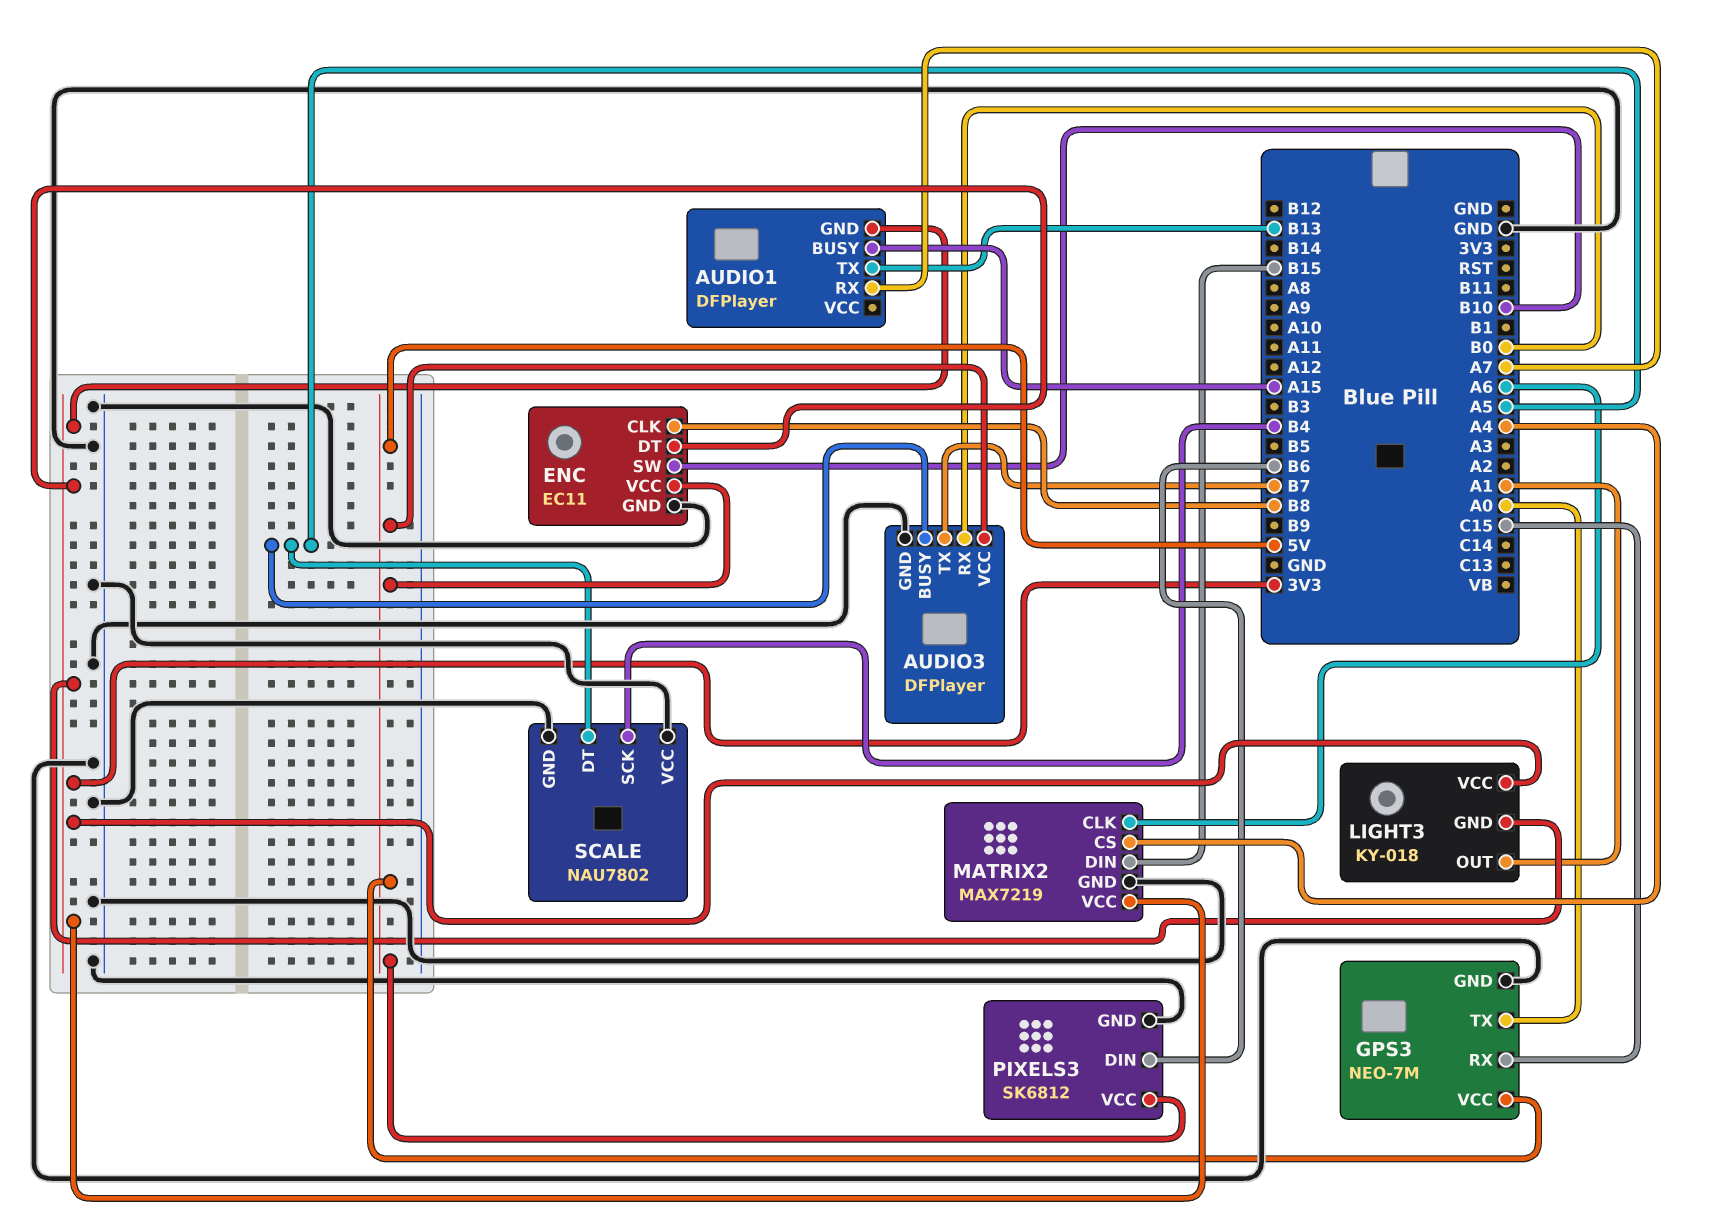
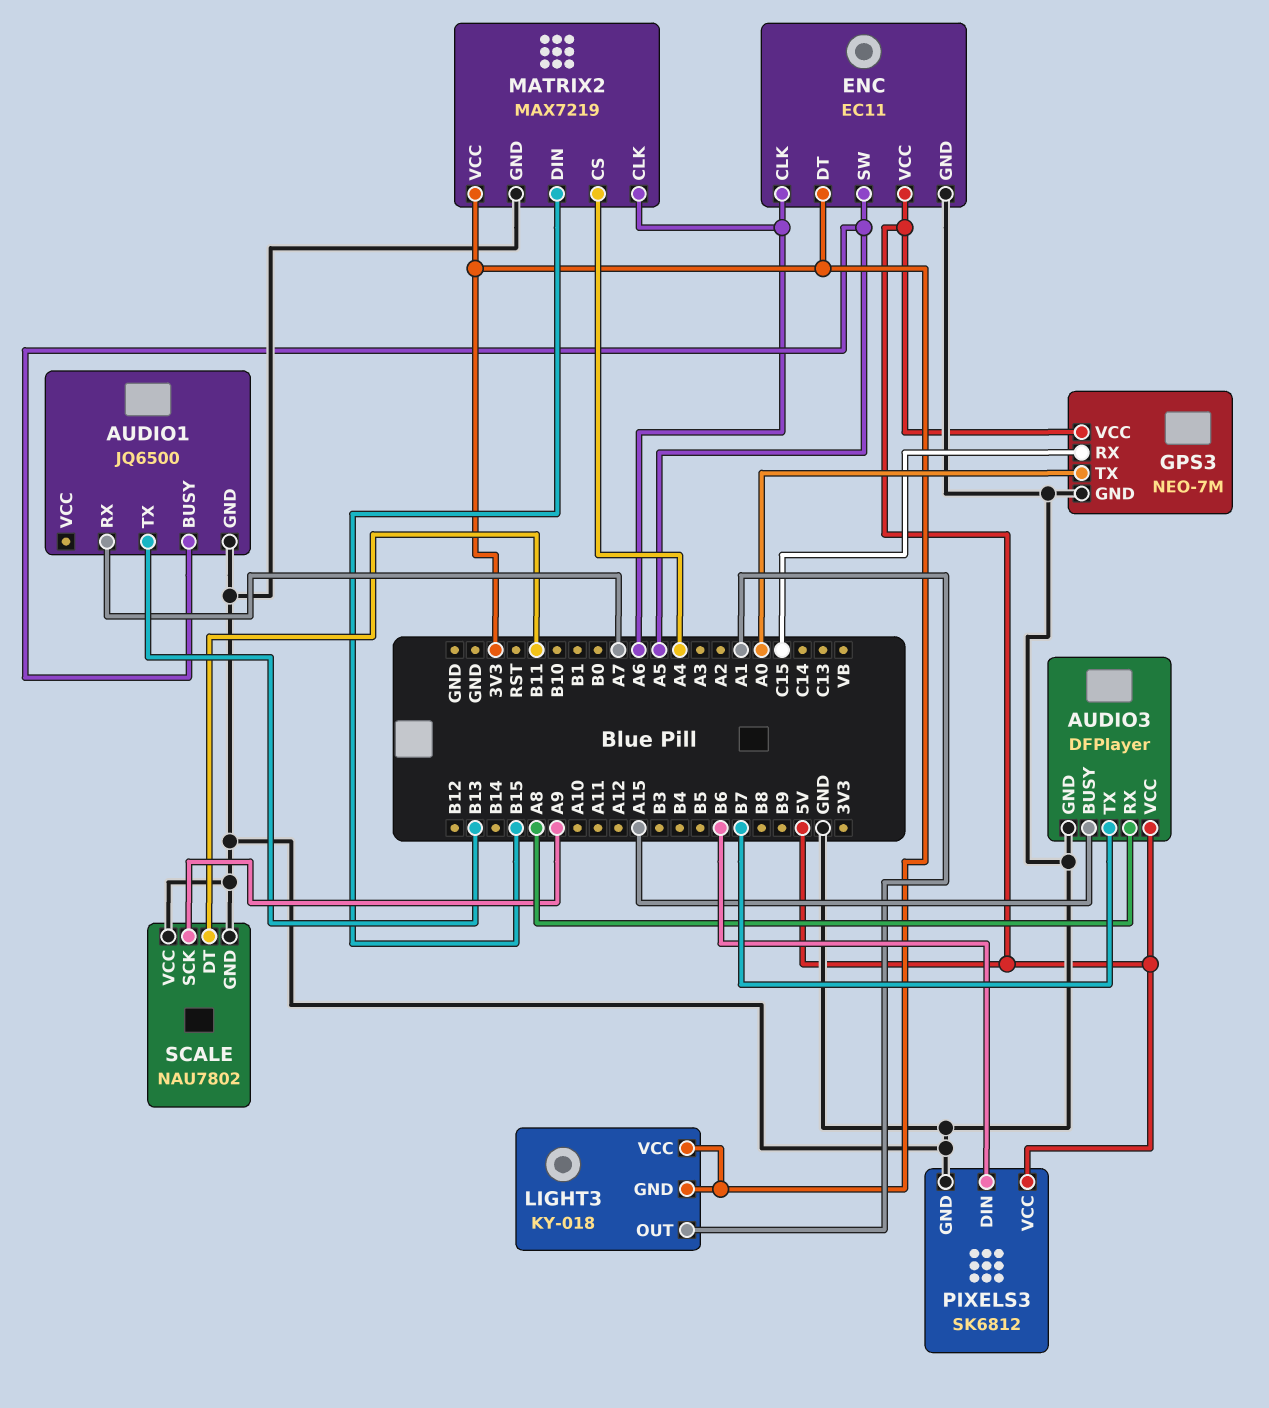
AUDIO1: DFPlayer -> JQ6500
AUDIO1 pin BUSY: A15 -> A5
AUDIO1 pin GND: 3V3 -> GND
AUDIO3 pin BUSY: A5 -> A15
AUDIO3 pin RX: B0 -> A8
ENC pin CLK: B8 -> A6
ENC pin SW: B10 -> A5
SCALE pin DT: A5 -> B11
SCALE pin SCK: B4 -> A9

